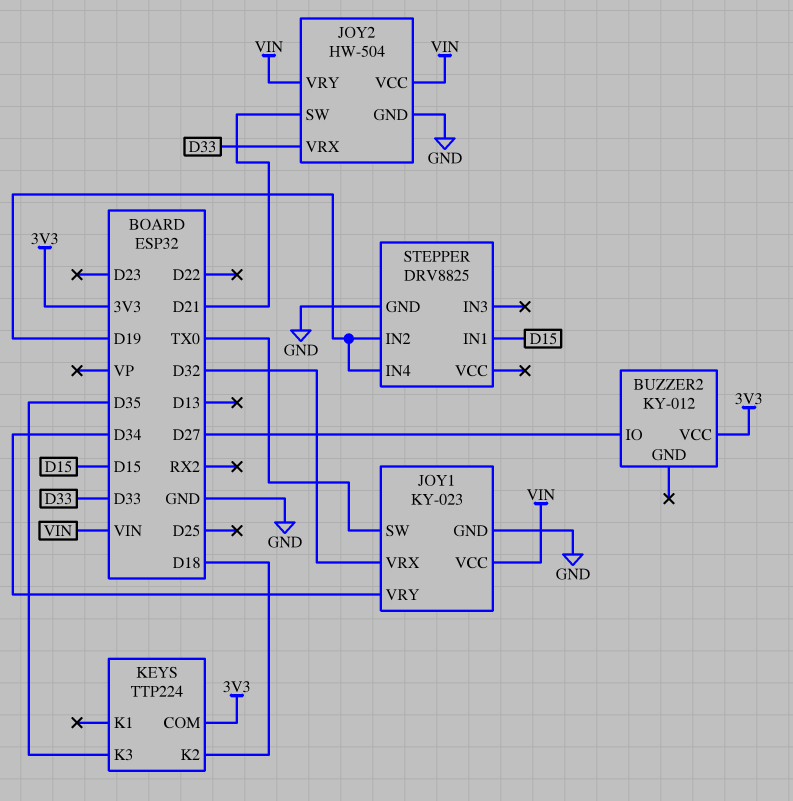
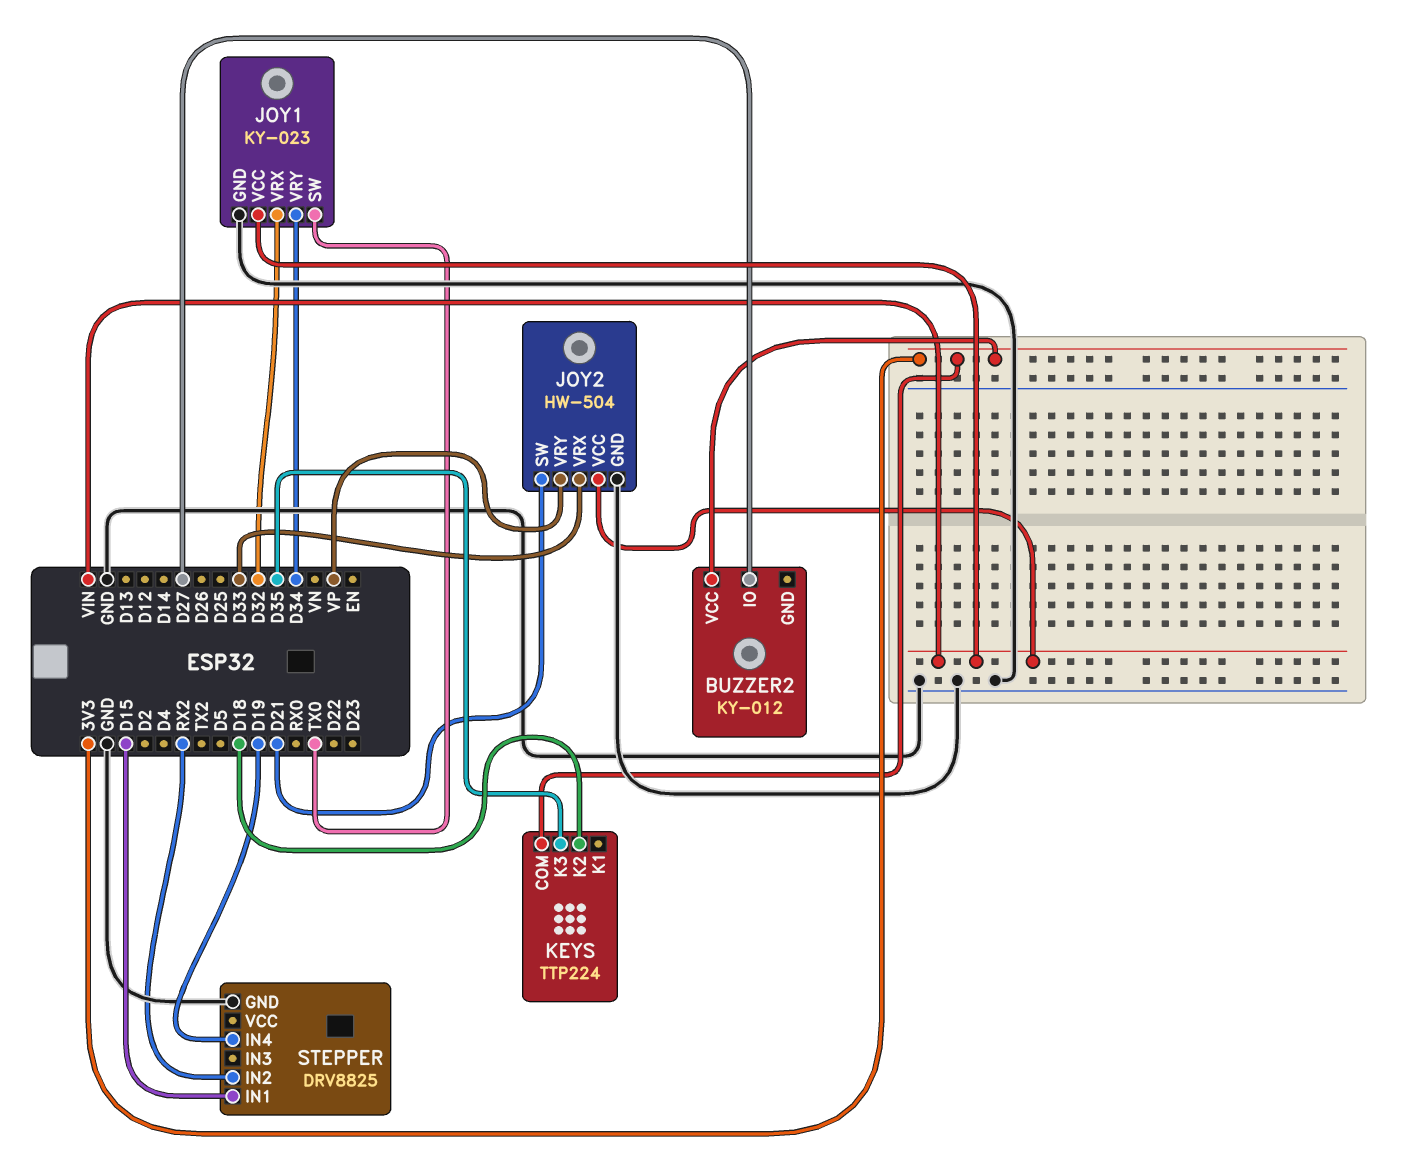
JOY2 pin VRY: VIN -> VP
STEPPER pin IN2: D19 -> RX2

